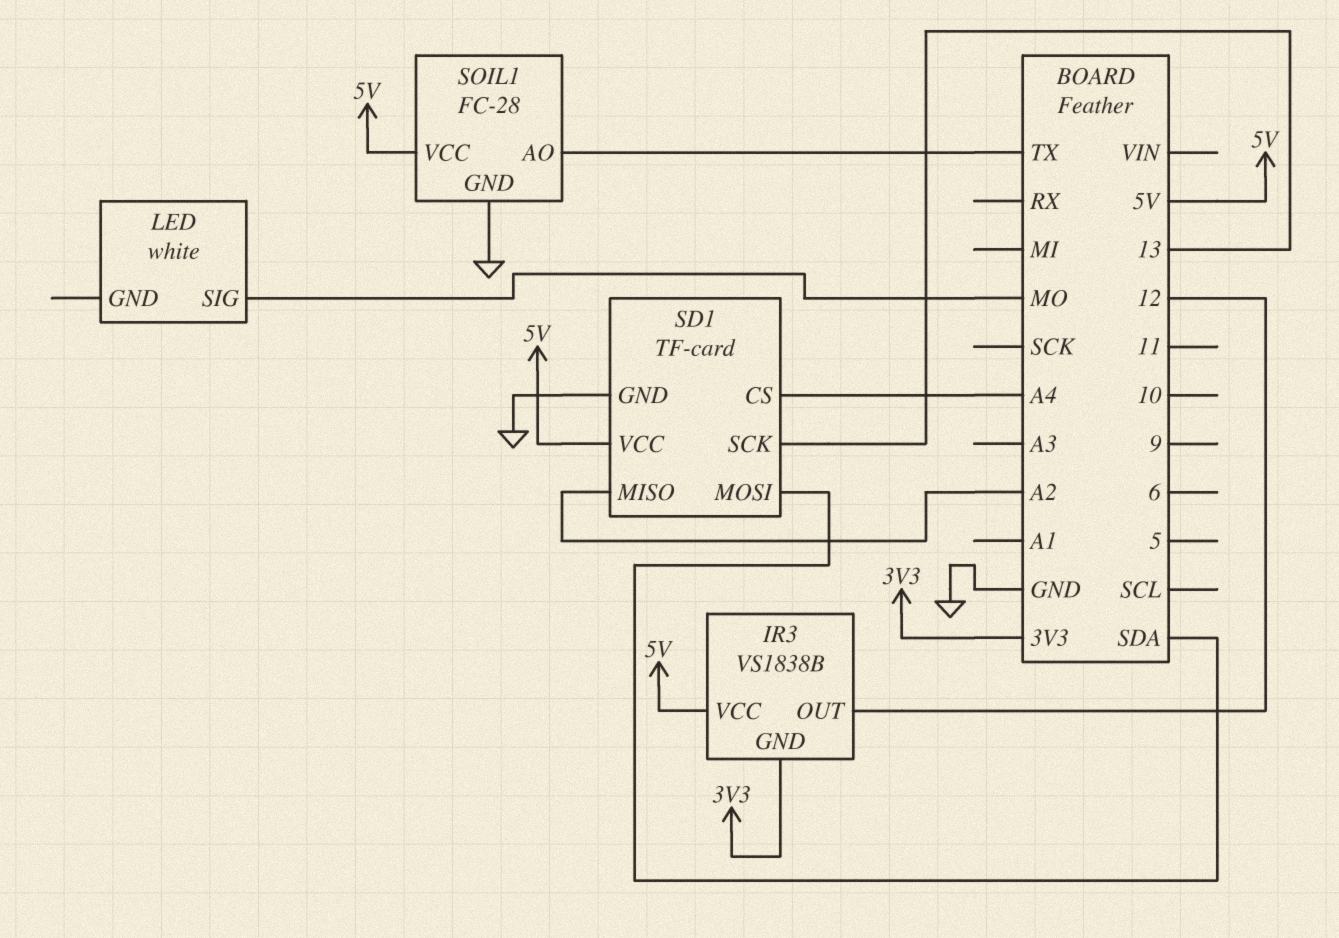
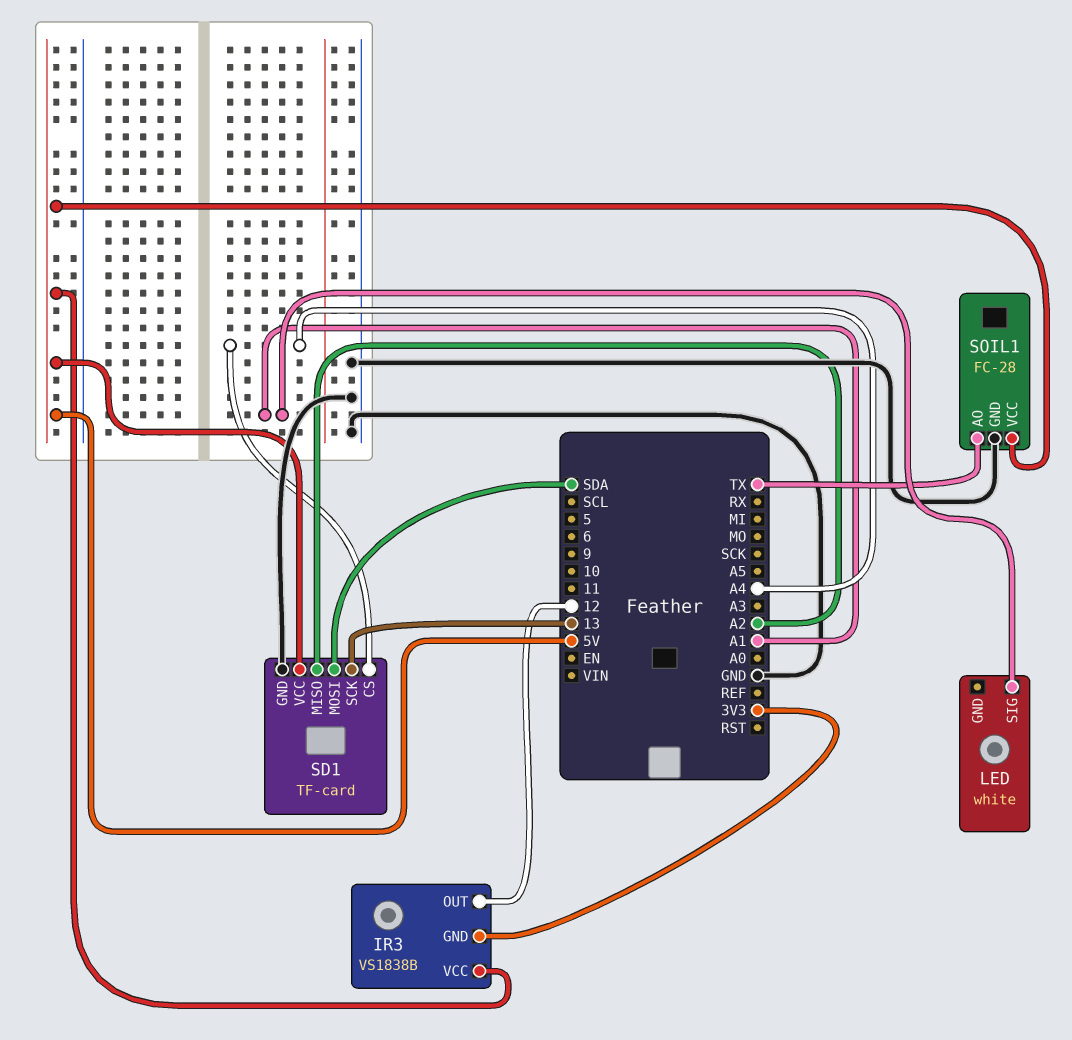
LED pin SIG: MO -> A1

